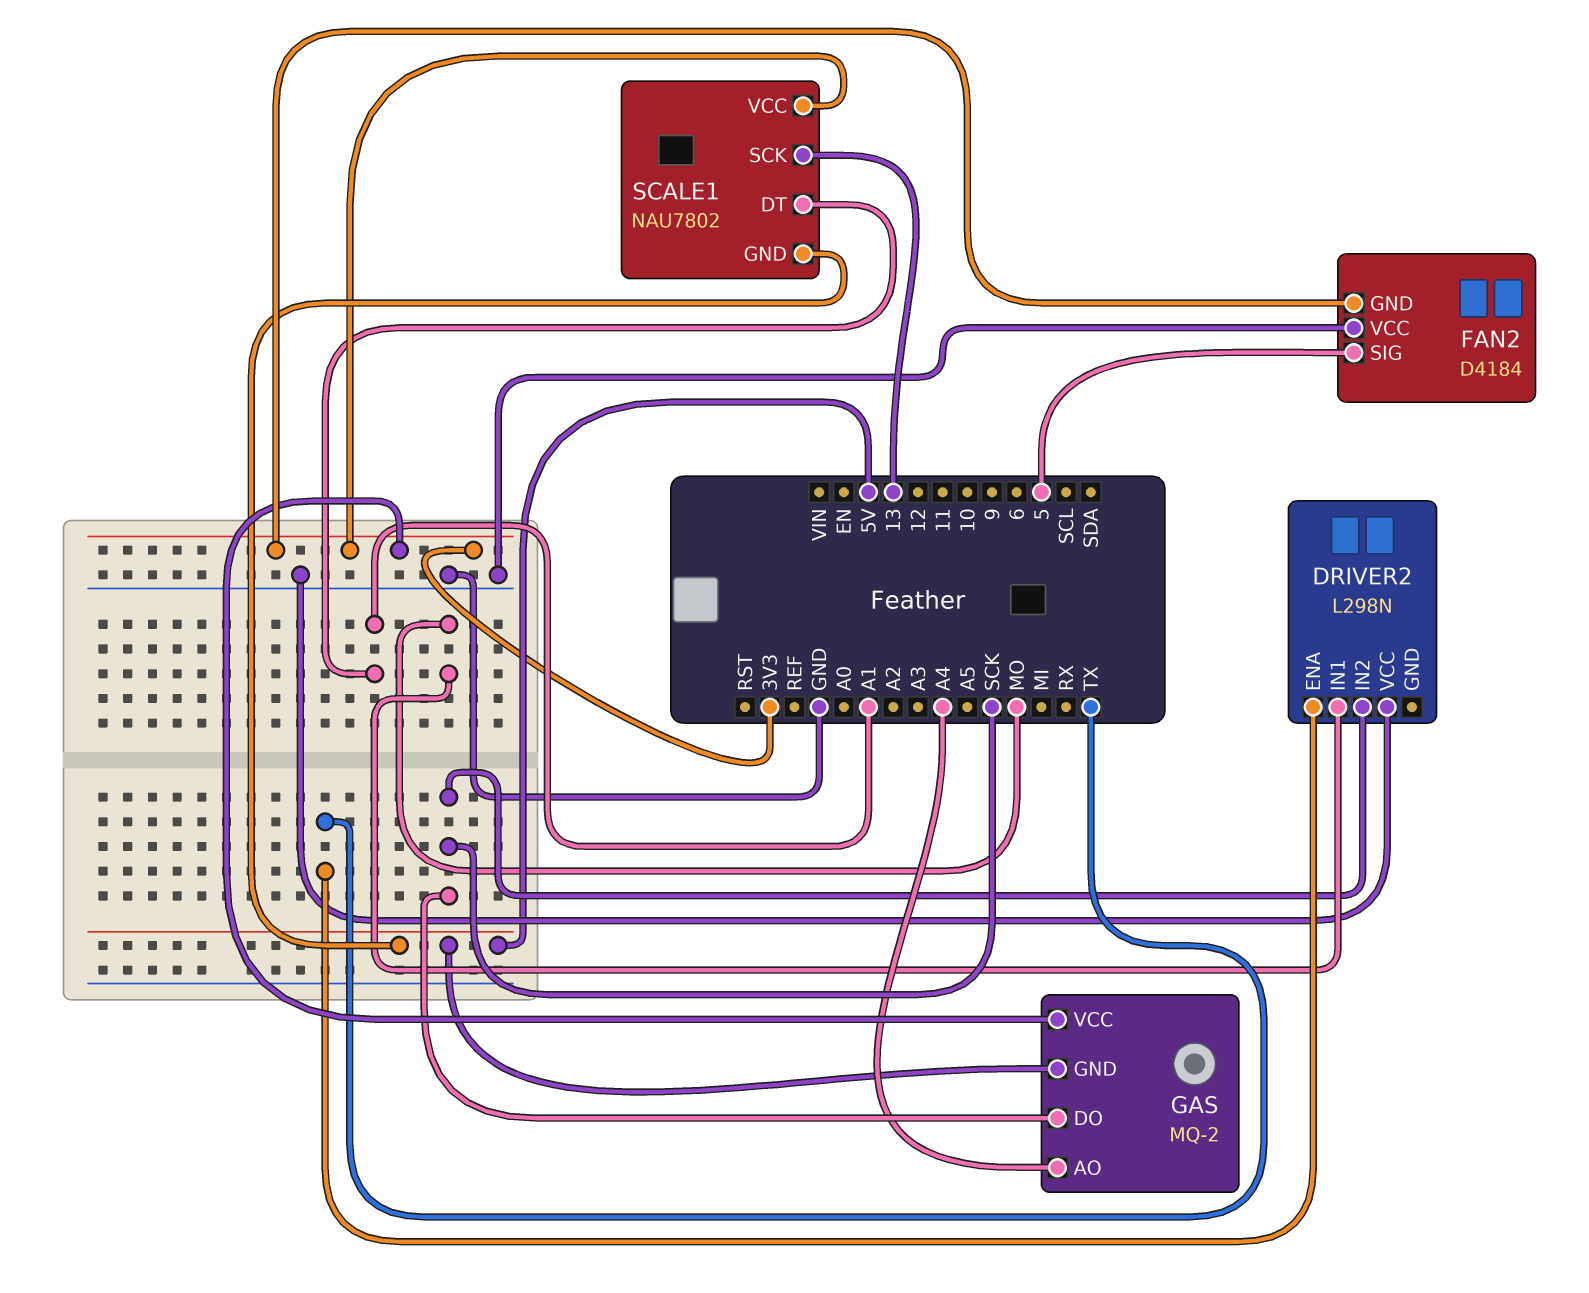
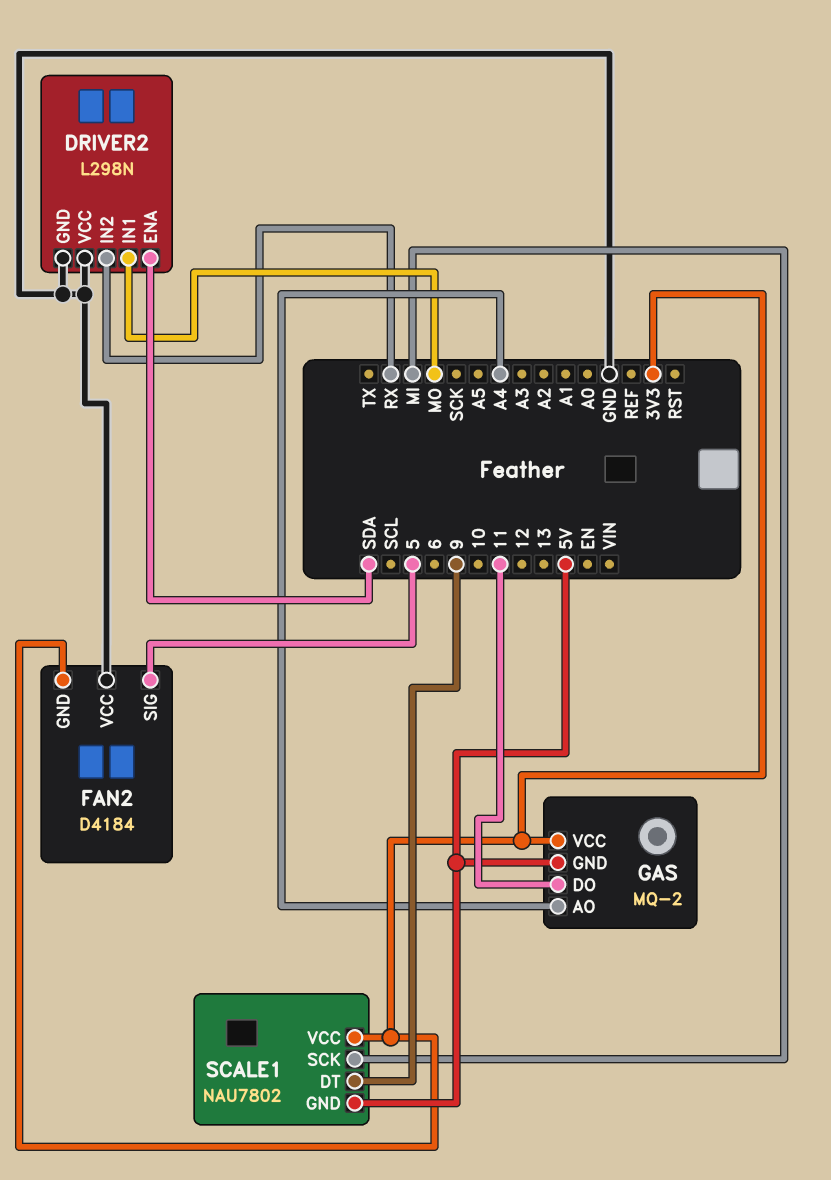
DRIVER2 pin ENA: TX -> SDA
DRIVER2 pin GND: none -> GND
DRIVER2 pin IN2: SCK -> RX
GAS pin DO: SCK -> 11
SCALE1 pin DT: A1 -> 9
SCALE1 pin SCK: 13 -> MI

